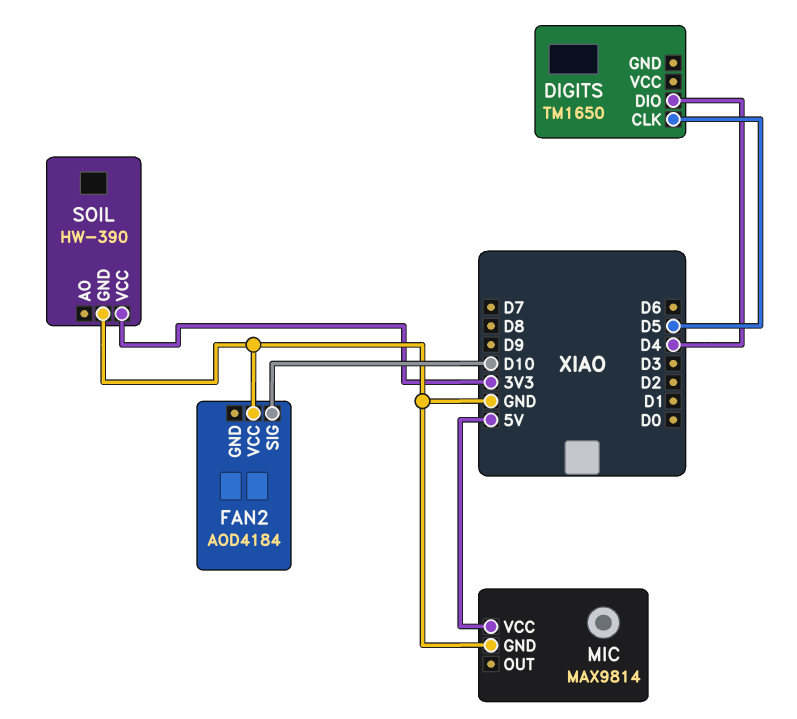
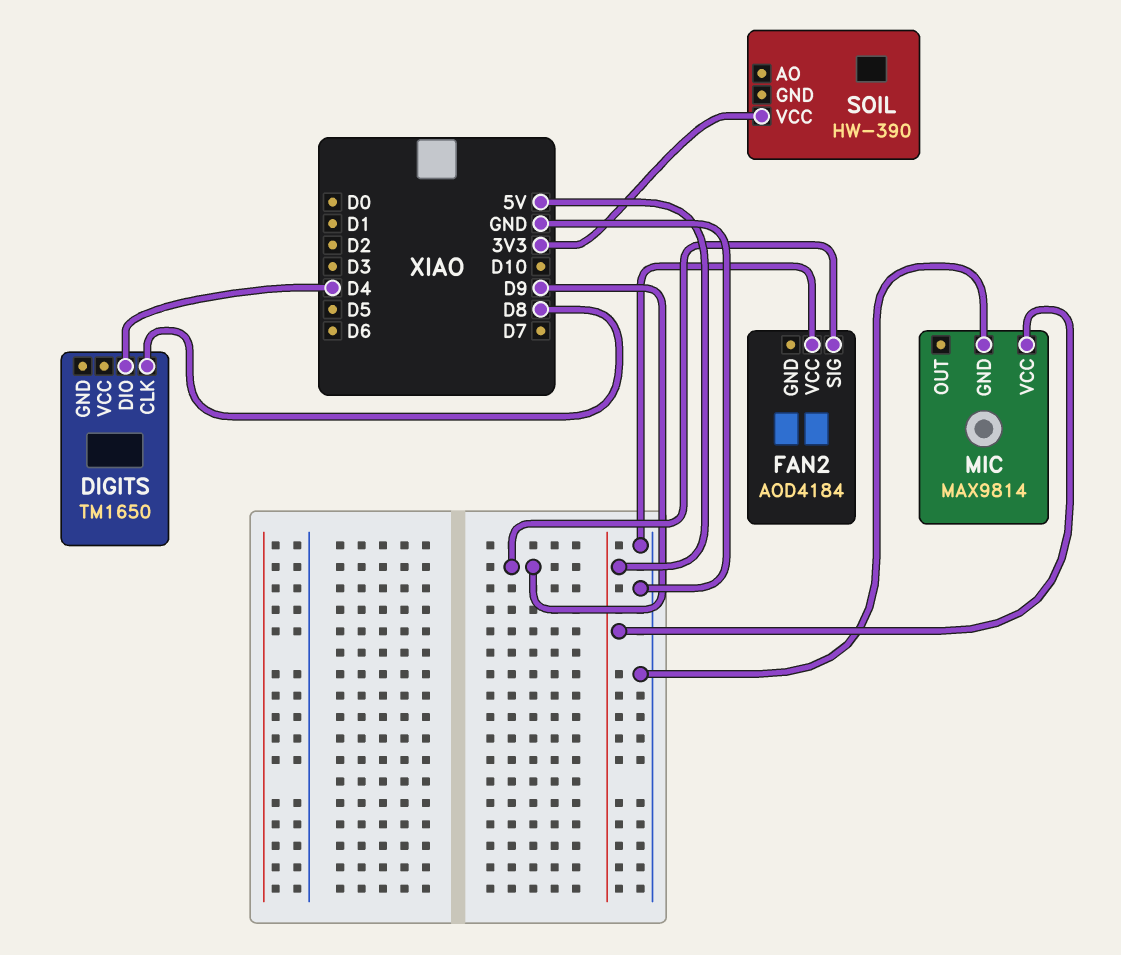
DIGITS pin CLK: D5 -> D8
FAN2 pin SIG: D10 -> D9
SOIL pin GND: GND -> none

